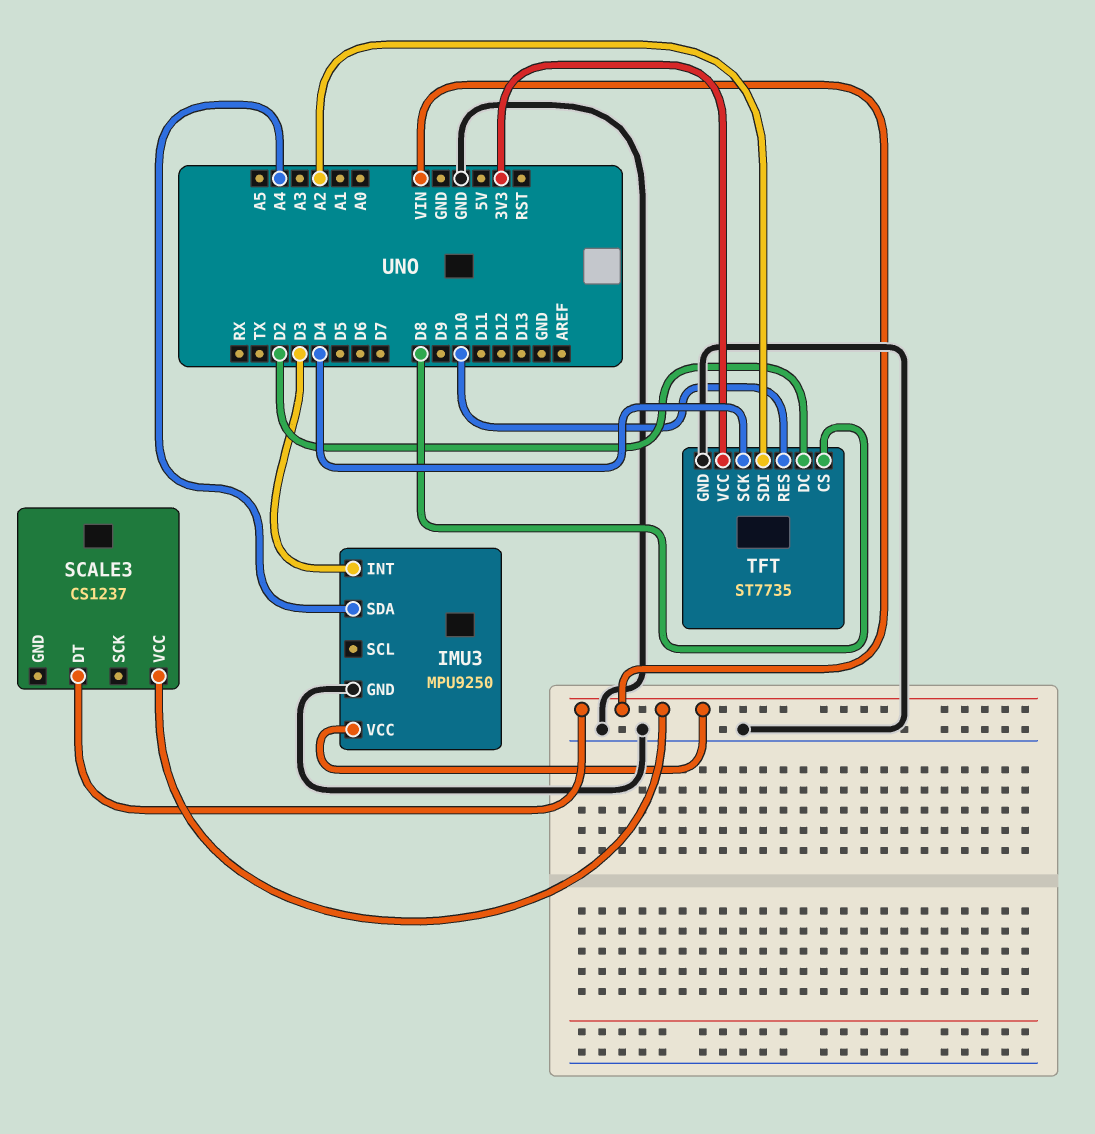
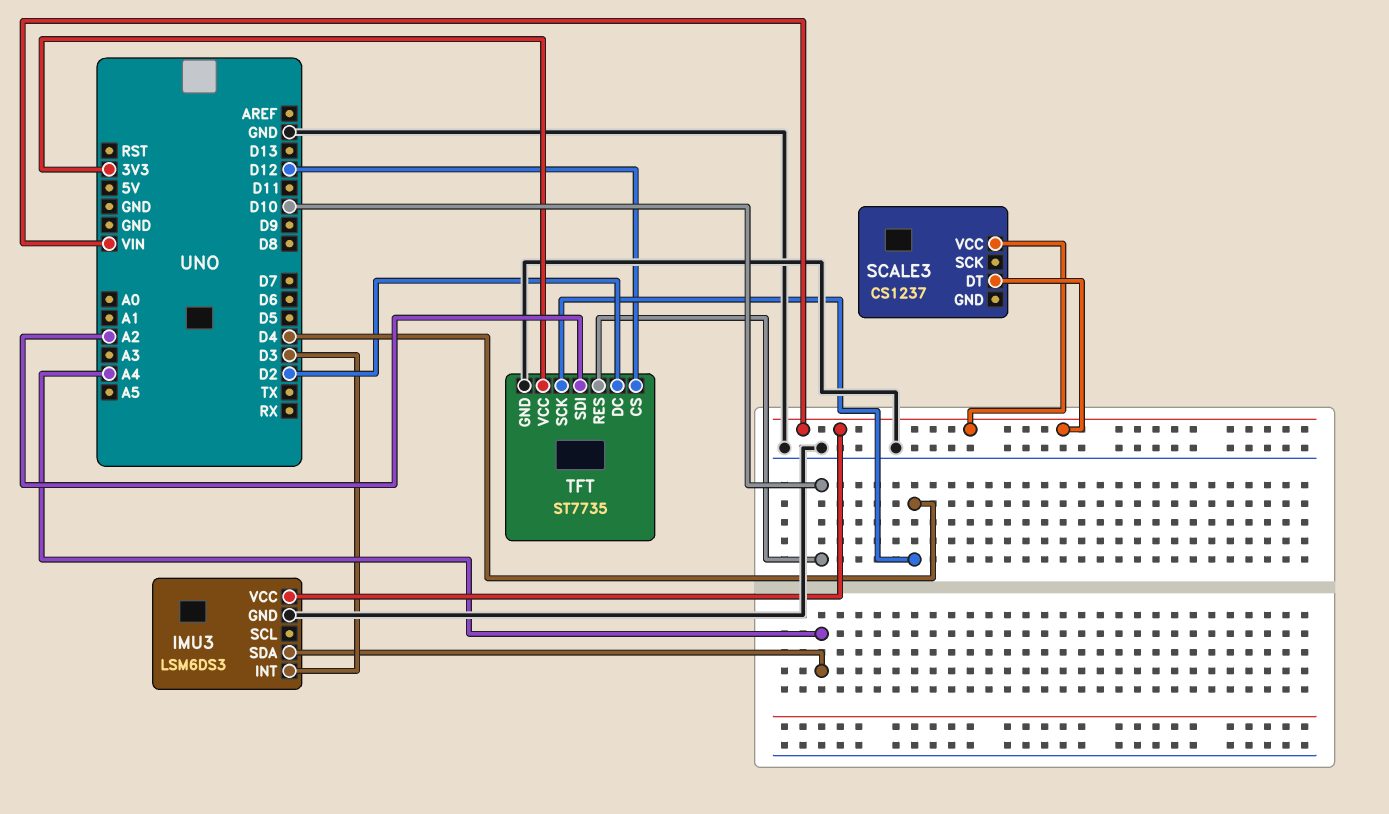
IMU3: MPU9250 -> LSM6DS3
TFT pin CS: D8 -> D12

